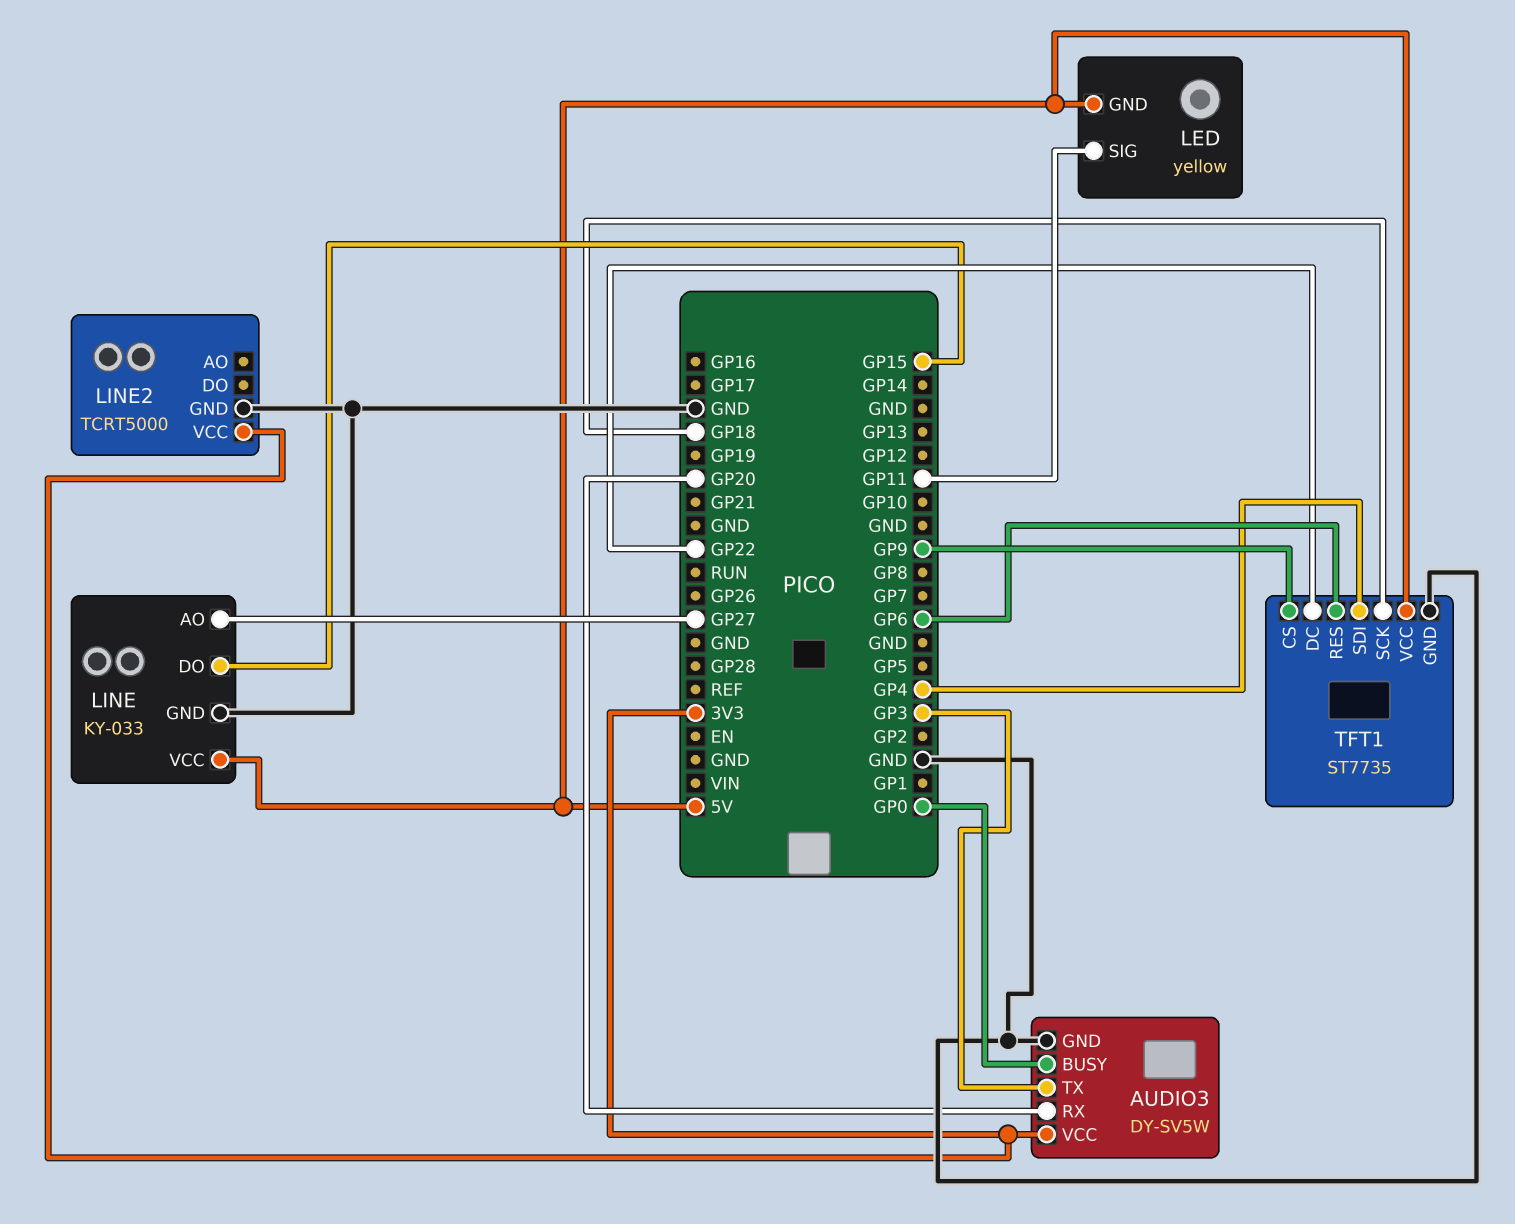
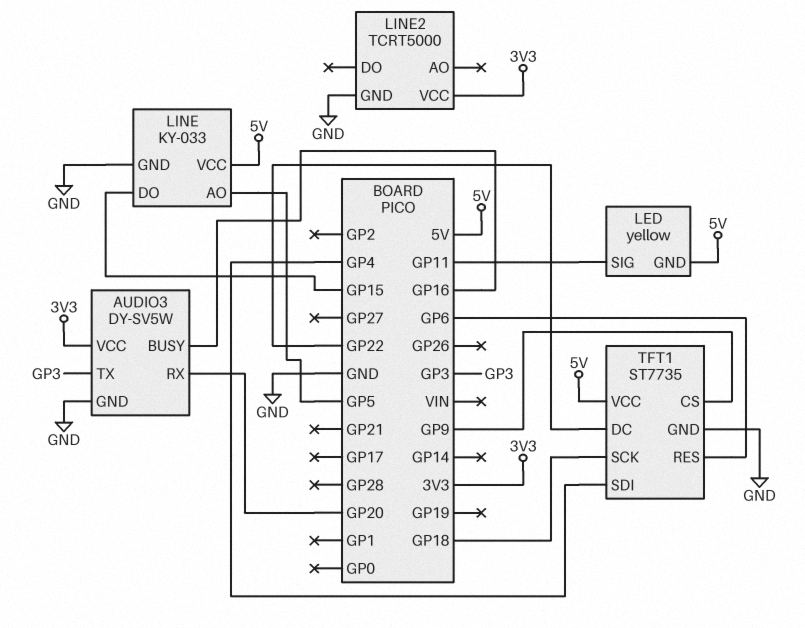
AUDIO3 pin BUSY: GP0 -> GP16
LINE pin AO: GP27 -> GP5

